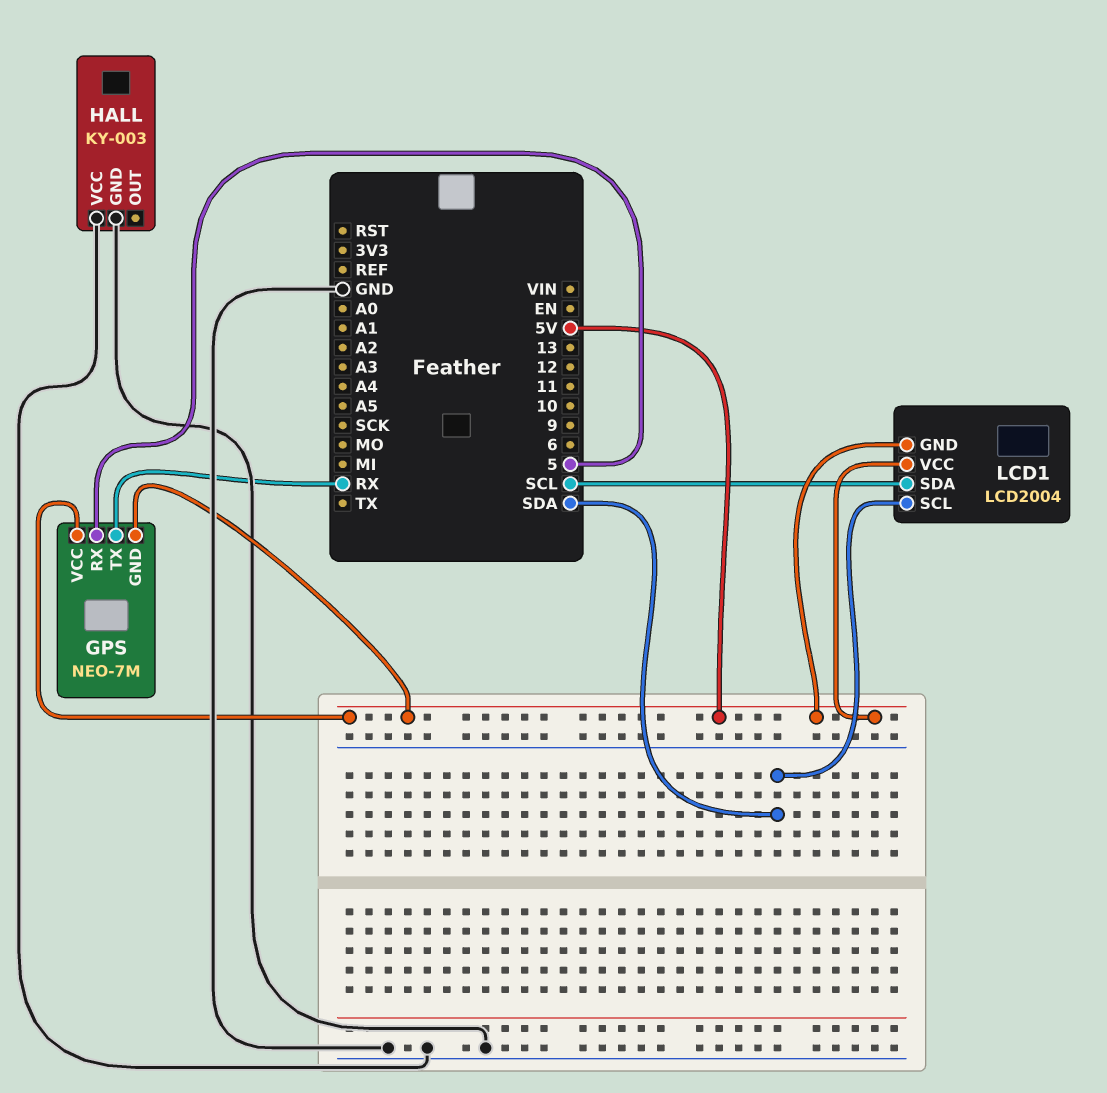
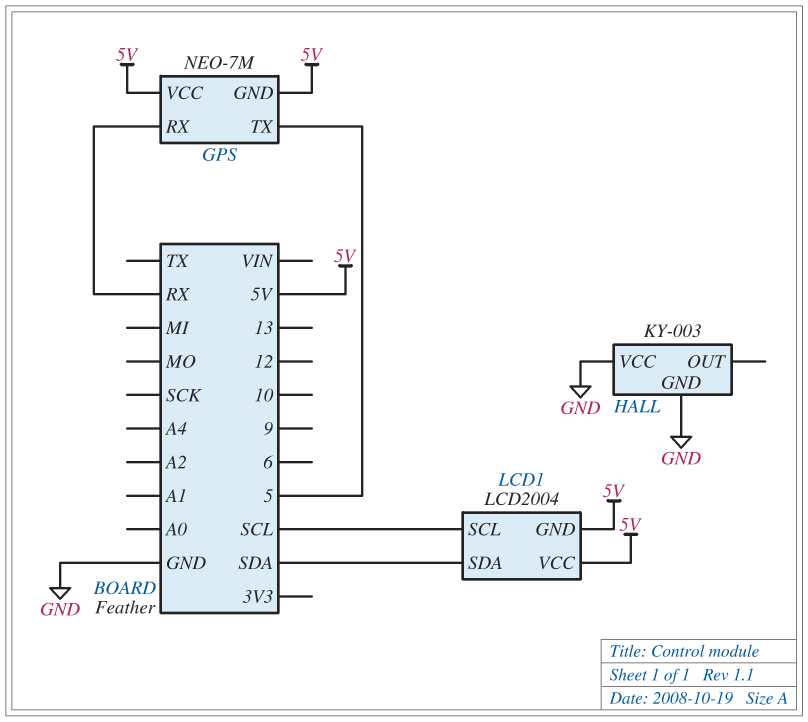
GPS pin RX: 5 -> RX
GPS pin TX: RX -> 5
LCD1 pin SCL: SDA -> SCL
LCD1 pin SDA: SCL -> SDA

